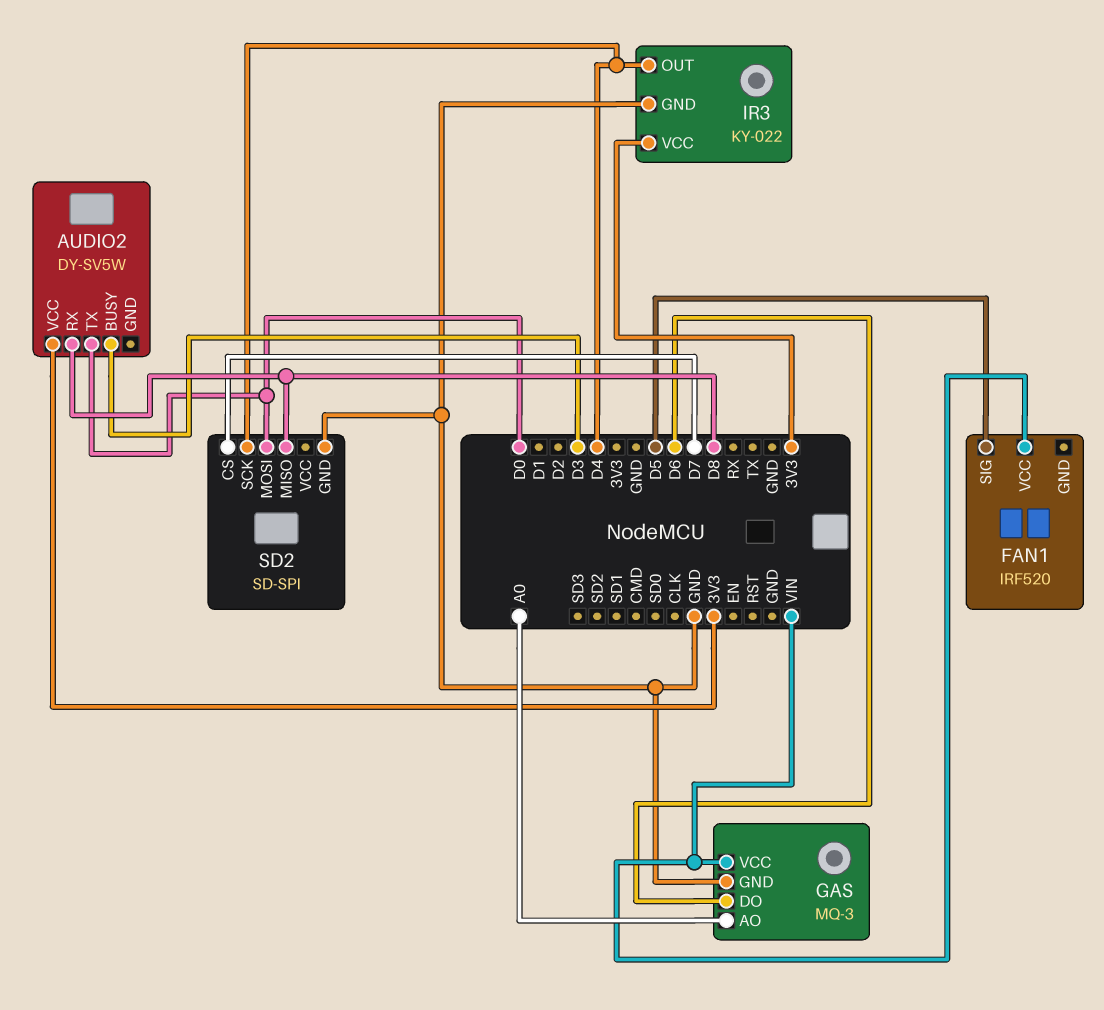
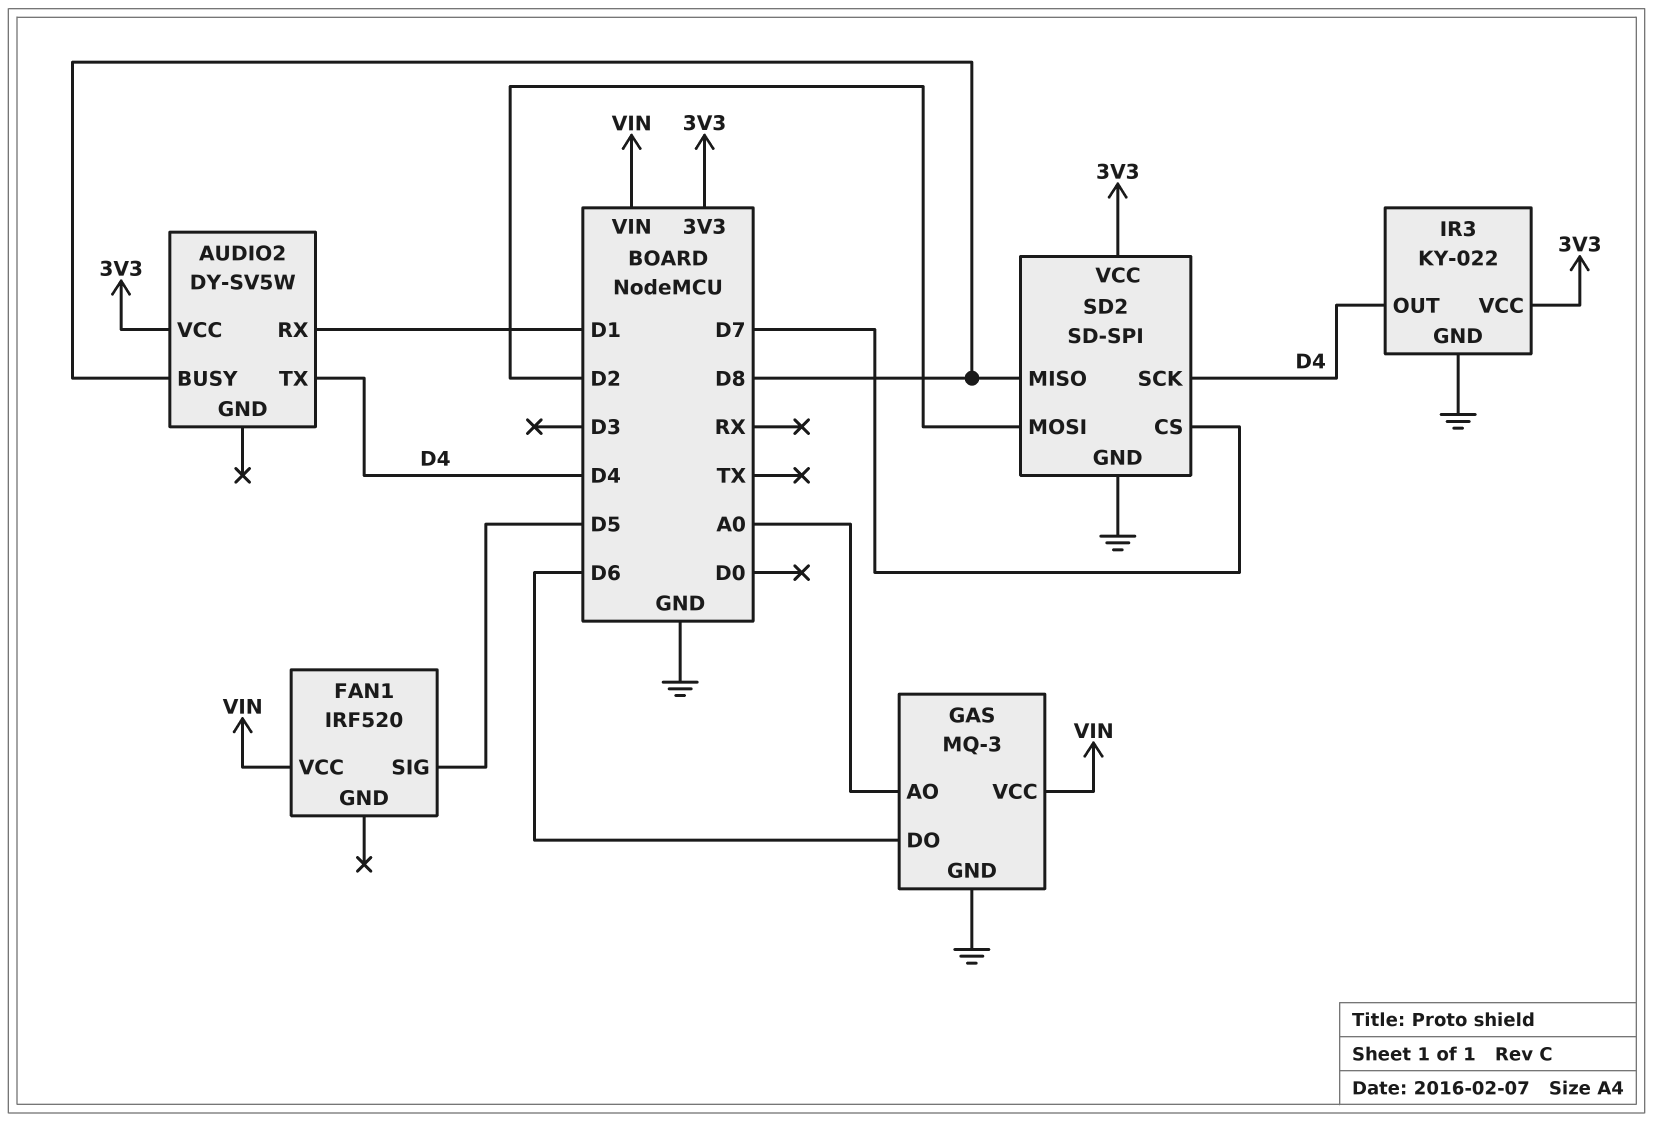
AUDIO2 pin BUSY: D3 -> D8
AUDIO2 pin RX: D8 -> D1
AUDIO2 pin TX: D0 -> D4
SD2 pin MOSI: D0 -> D2
SD2 pin VCC: none -> 3V3

